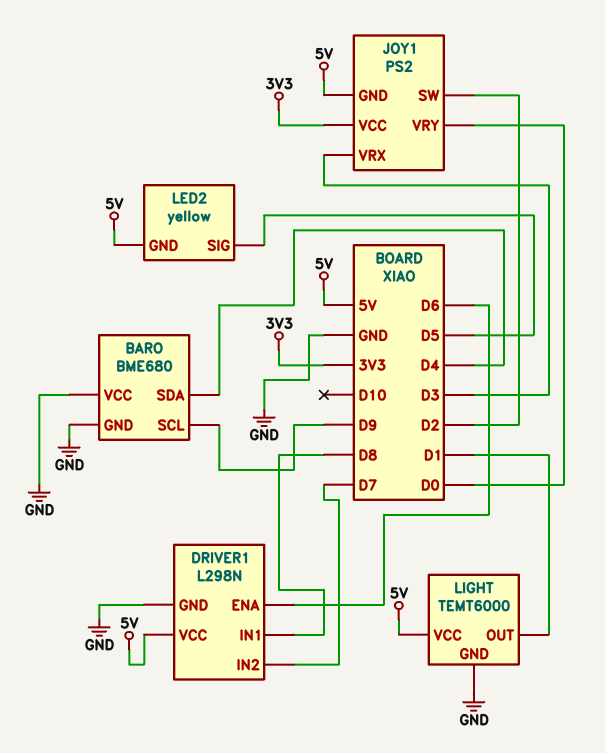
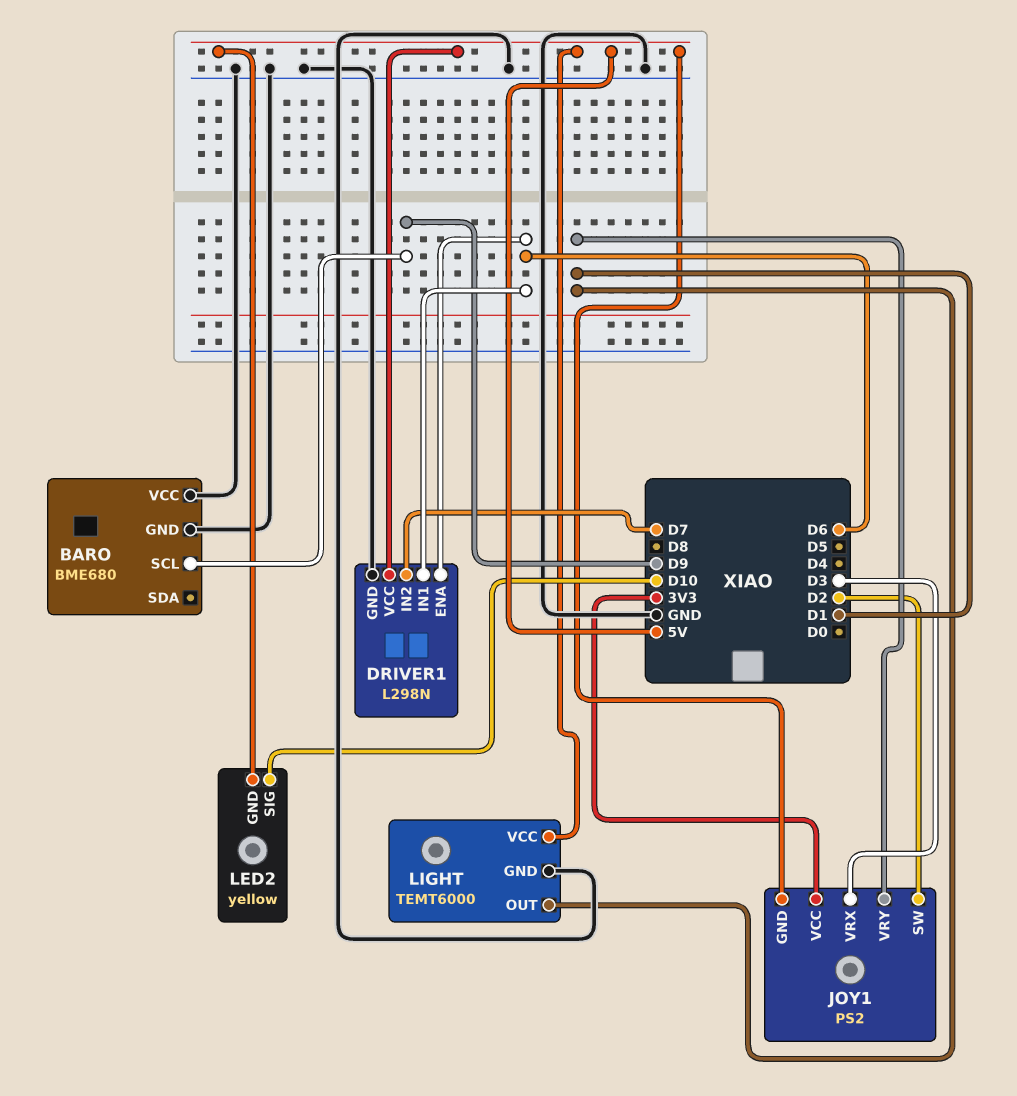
BARO pin SDA: D4 -> none
DRIVER1 pin IN1: D8 -> D6
JOY1 pin VRY: D0 -> D1
LED2 pin SIG: D5 -> D10

